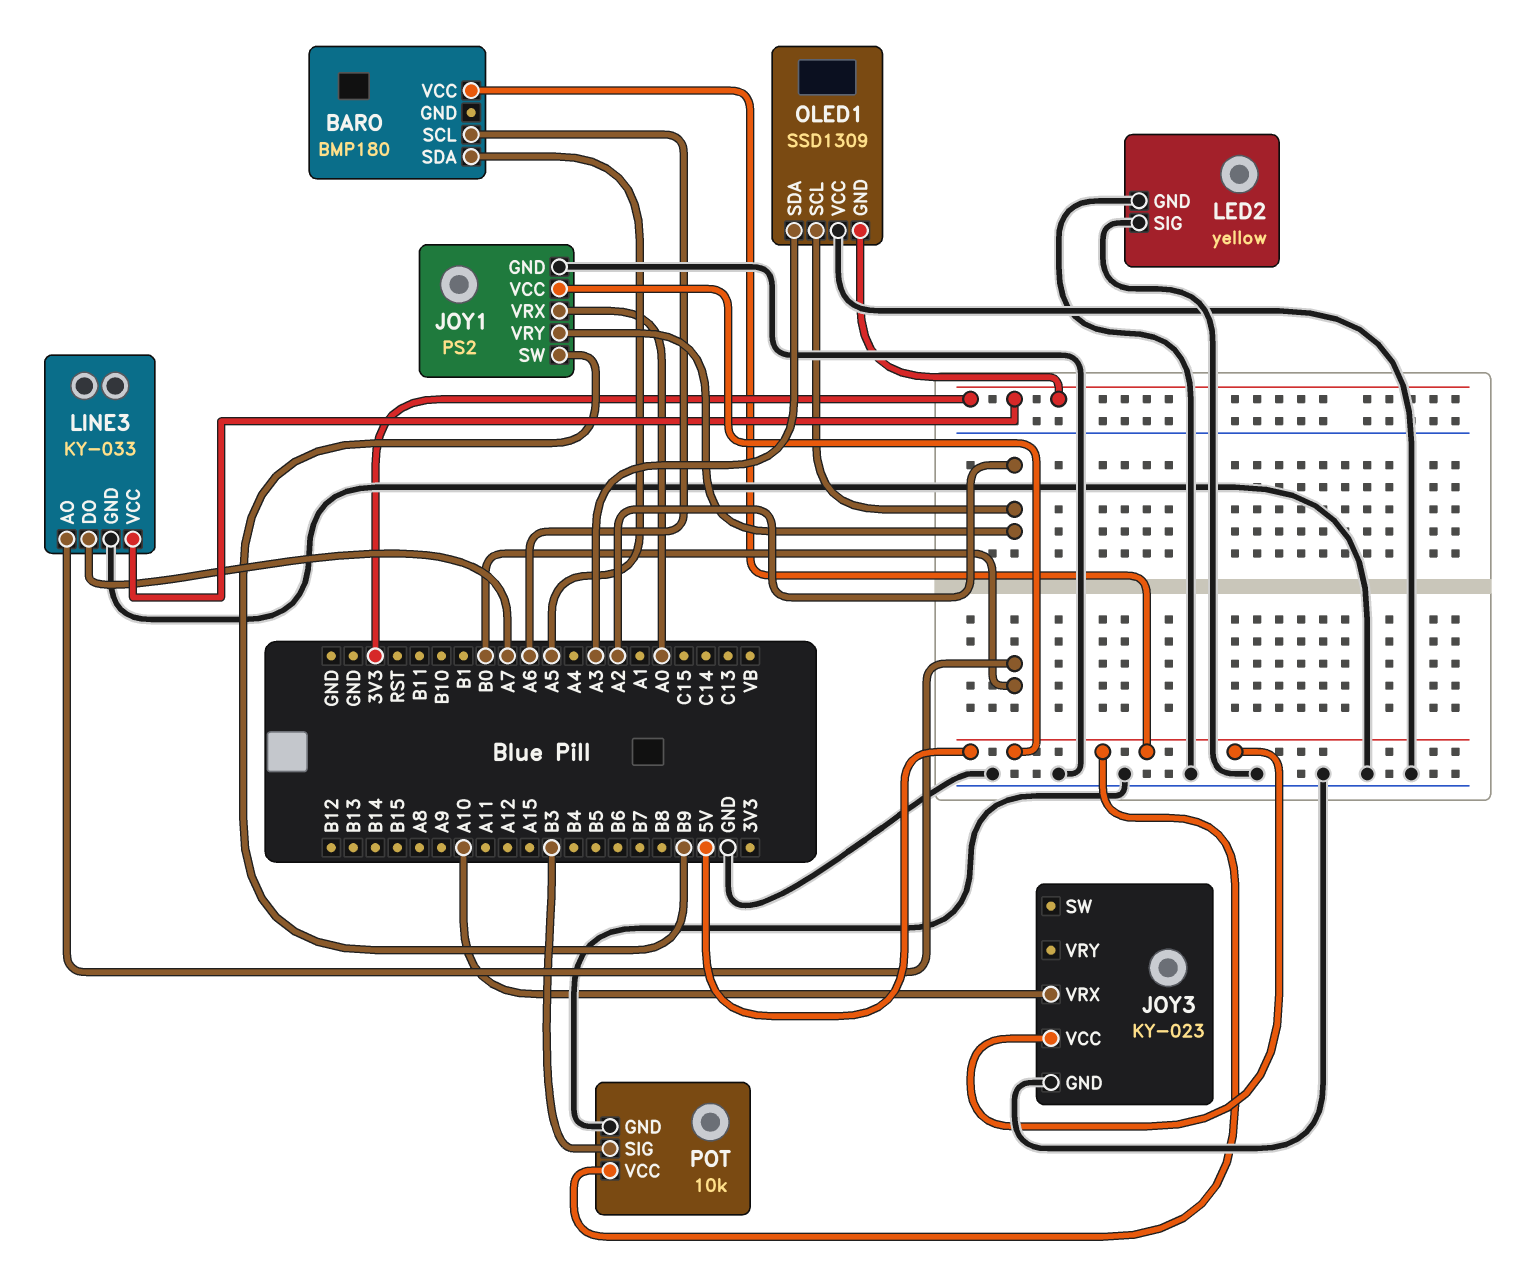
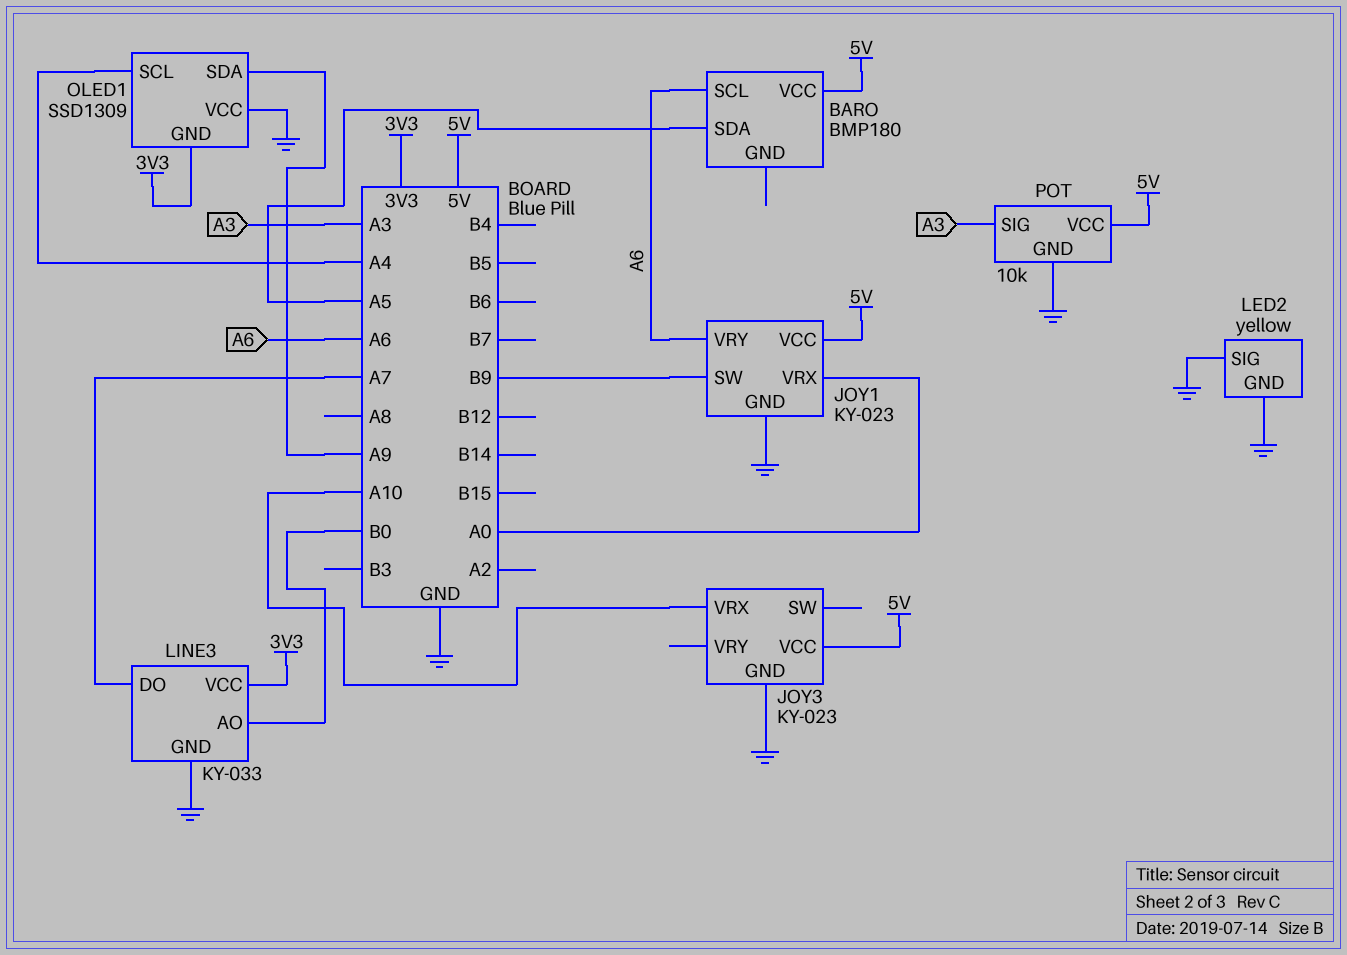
JOY1: PS2 -> KY-023
JOY1 pin VRY: A2 -> A6
OLED1 pin SCL: A2 -> A4
OLED1 pin SDA: A3 -> A9
POT pin SIG: B3 -> A3

